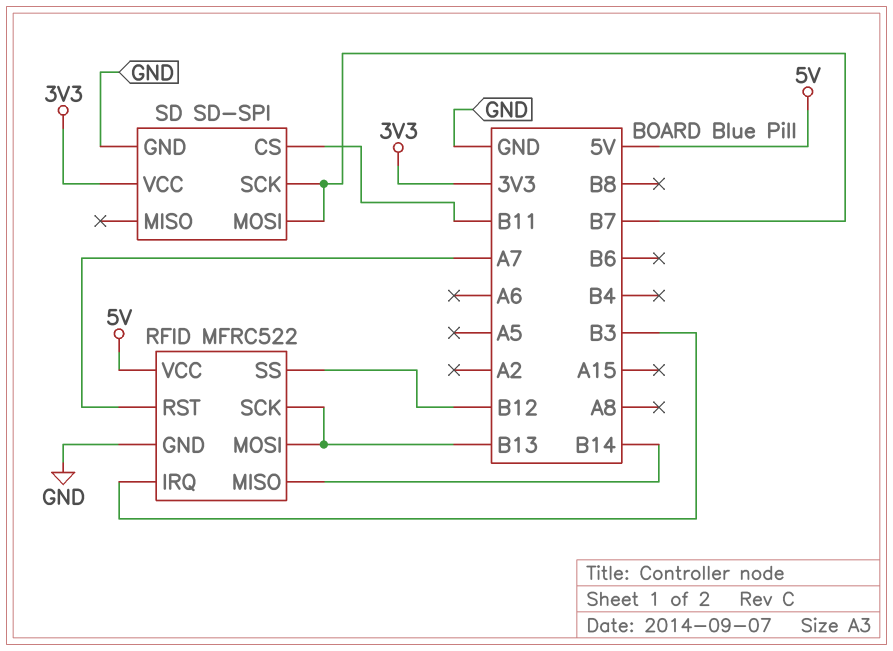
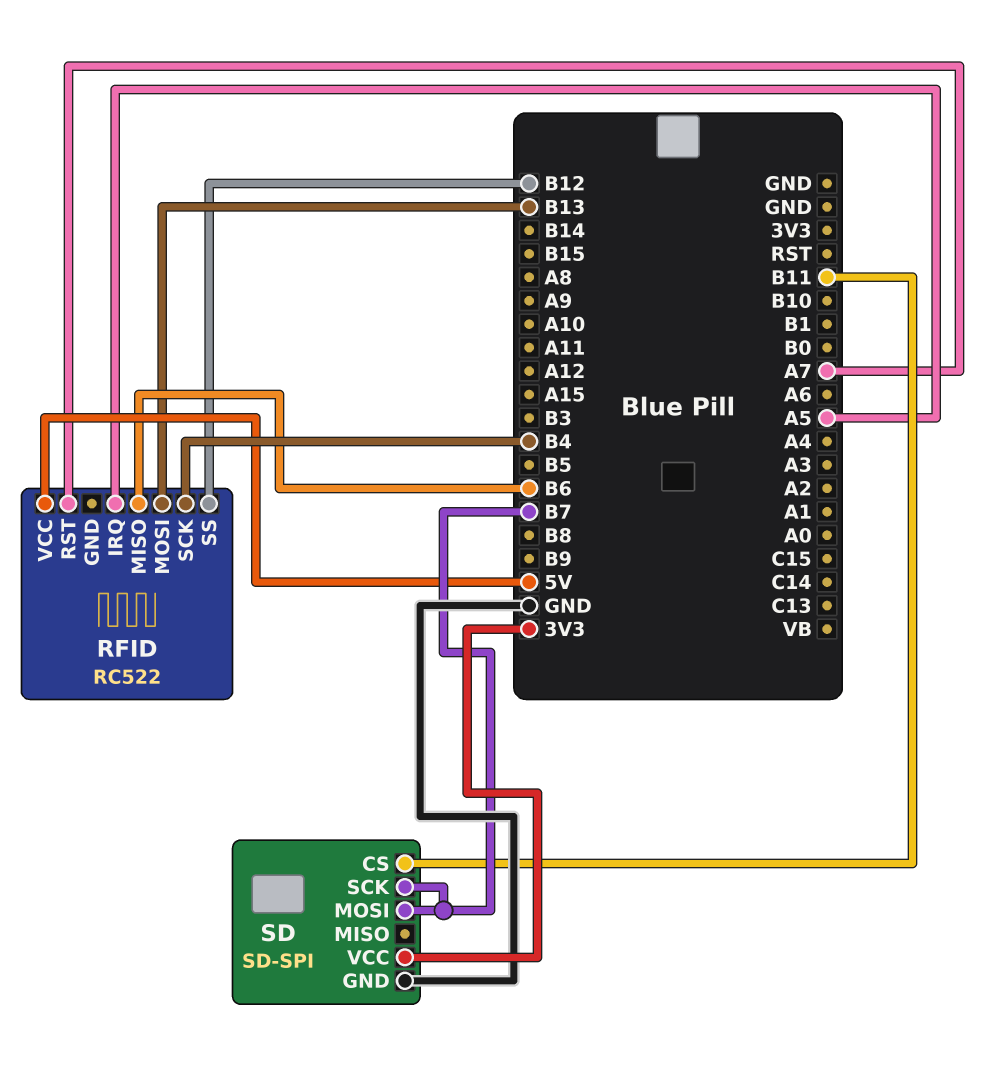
RFID: MFRC522 -> RC522
RFID pin GND: GND -> none
RFID pin IRQ: B3 -> A5
RFID pin MISO: B14 -> B6
RFID pin SCK: B13 -> B4

